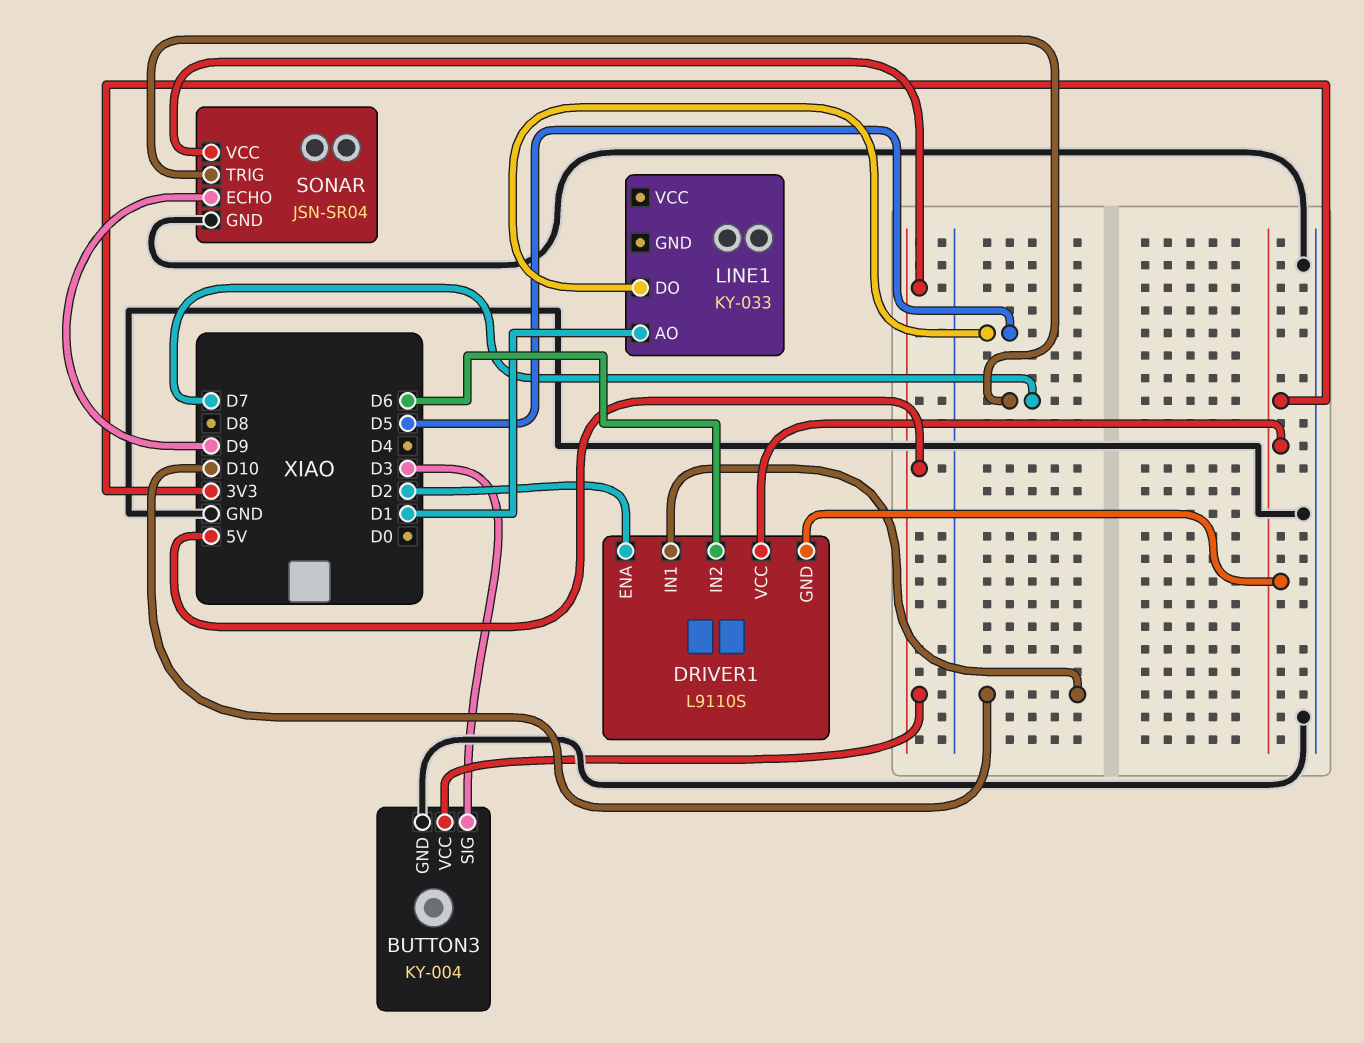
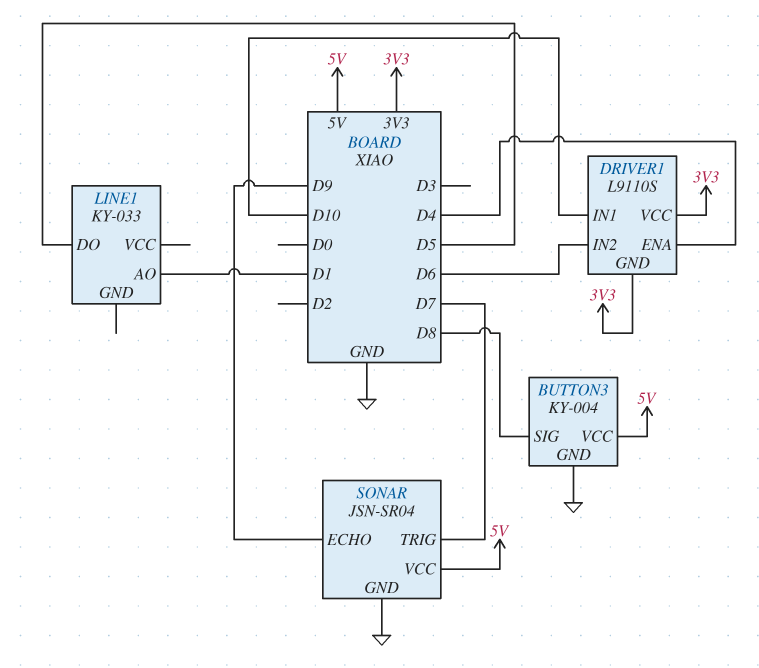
BUTTON3 pin SIG: D3 -> D8
DRIVER1 pin ENA: D2 -> D4

